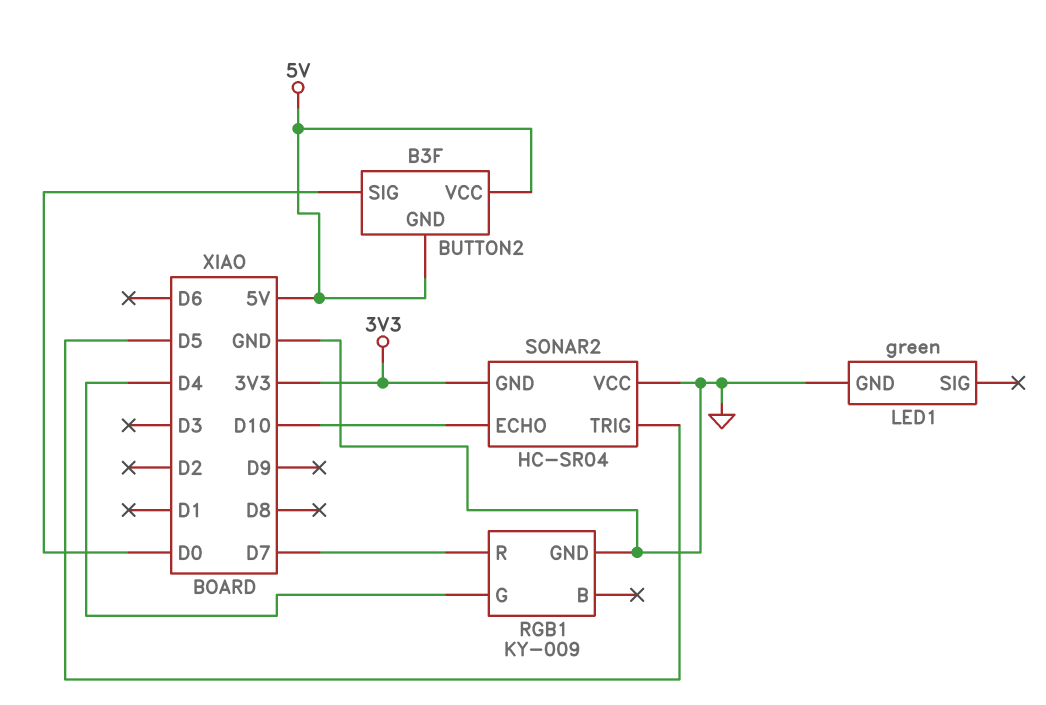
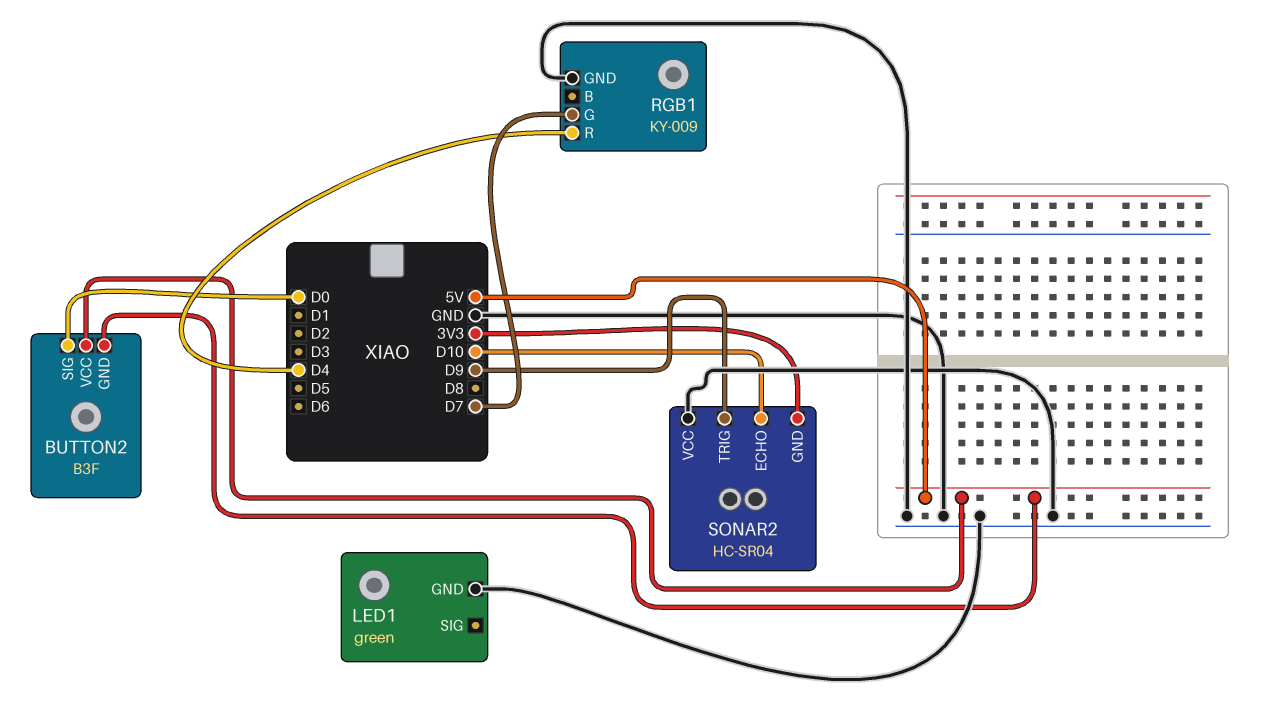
RGB1 pin G: D4 -> D7
RGB1 pin R: D7 -> D4
SONAR2 pin TRIG: D5 -> D9

